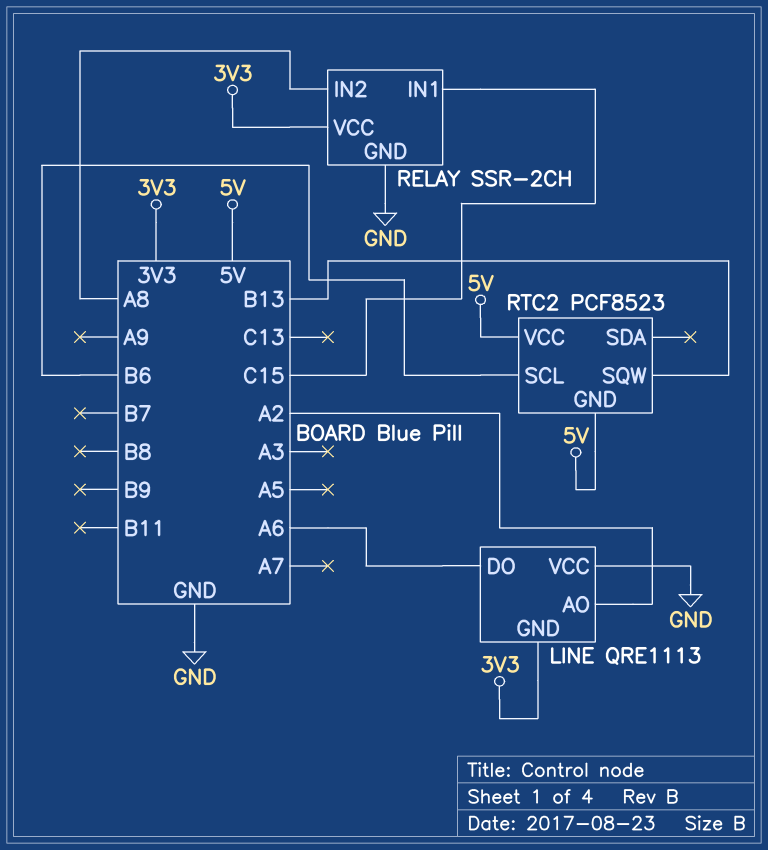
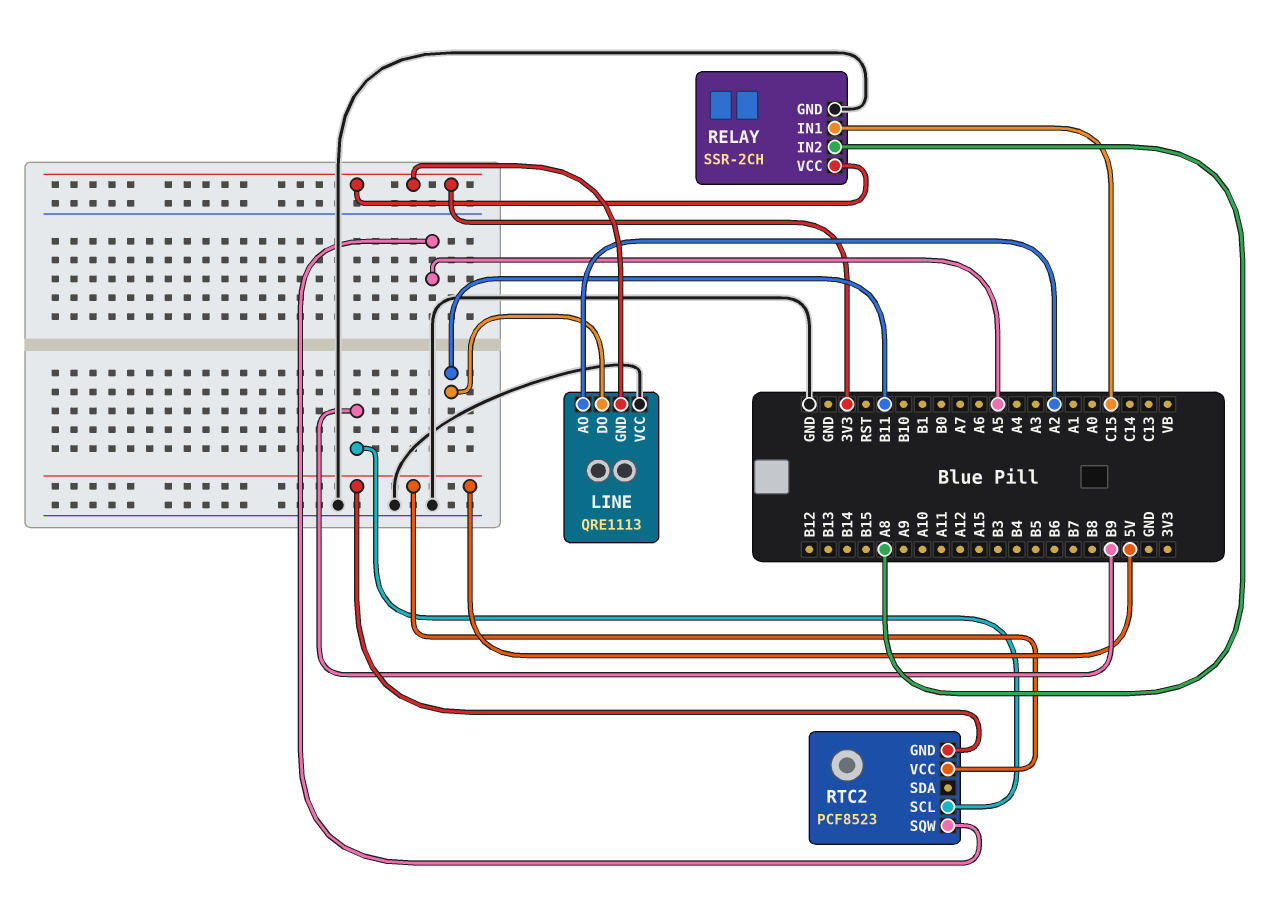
LINE pin DO: A6 -> B11
RTC2 pin SCL: B6 -> B9
RTC2 pin SQW: B13 -> A5

